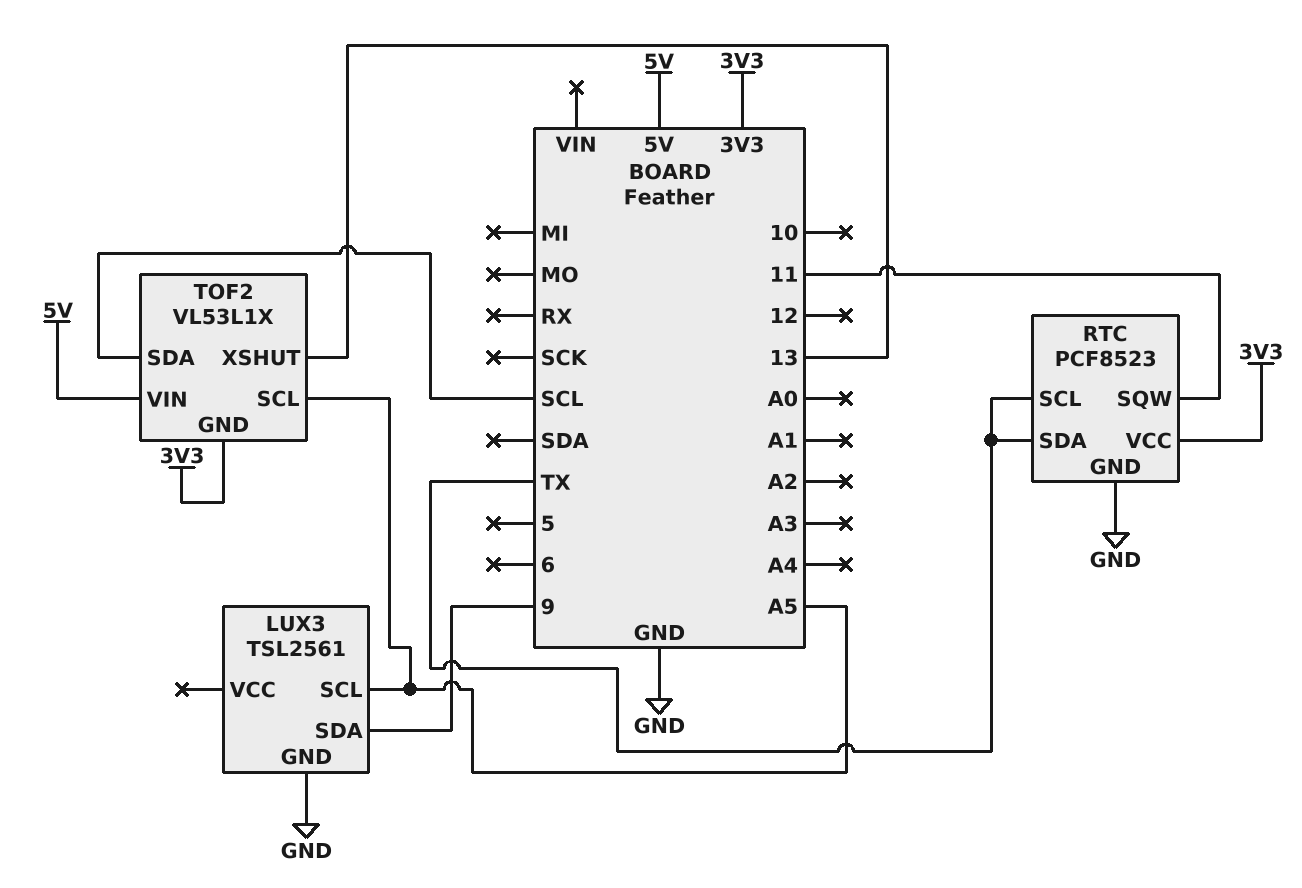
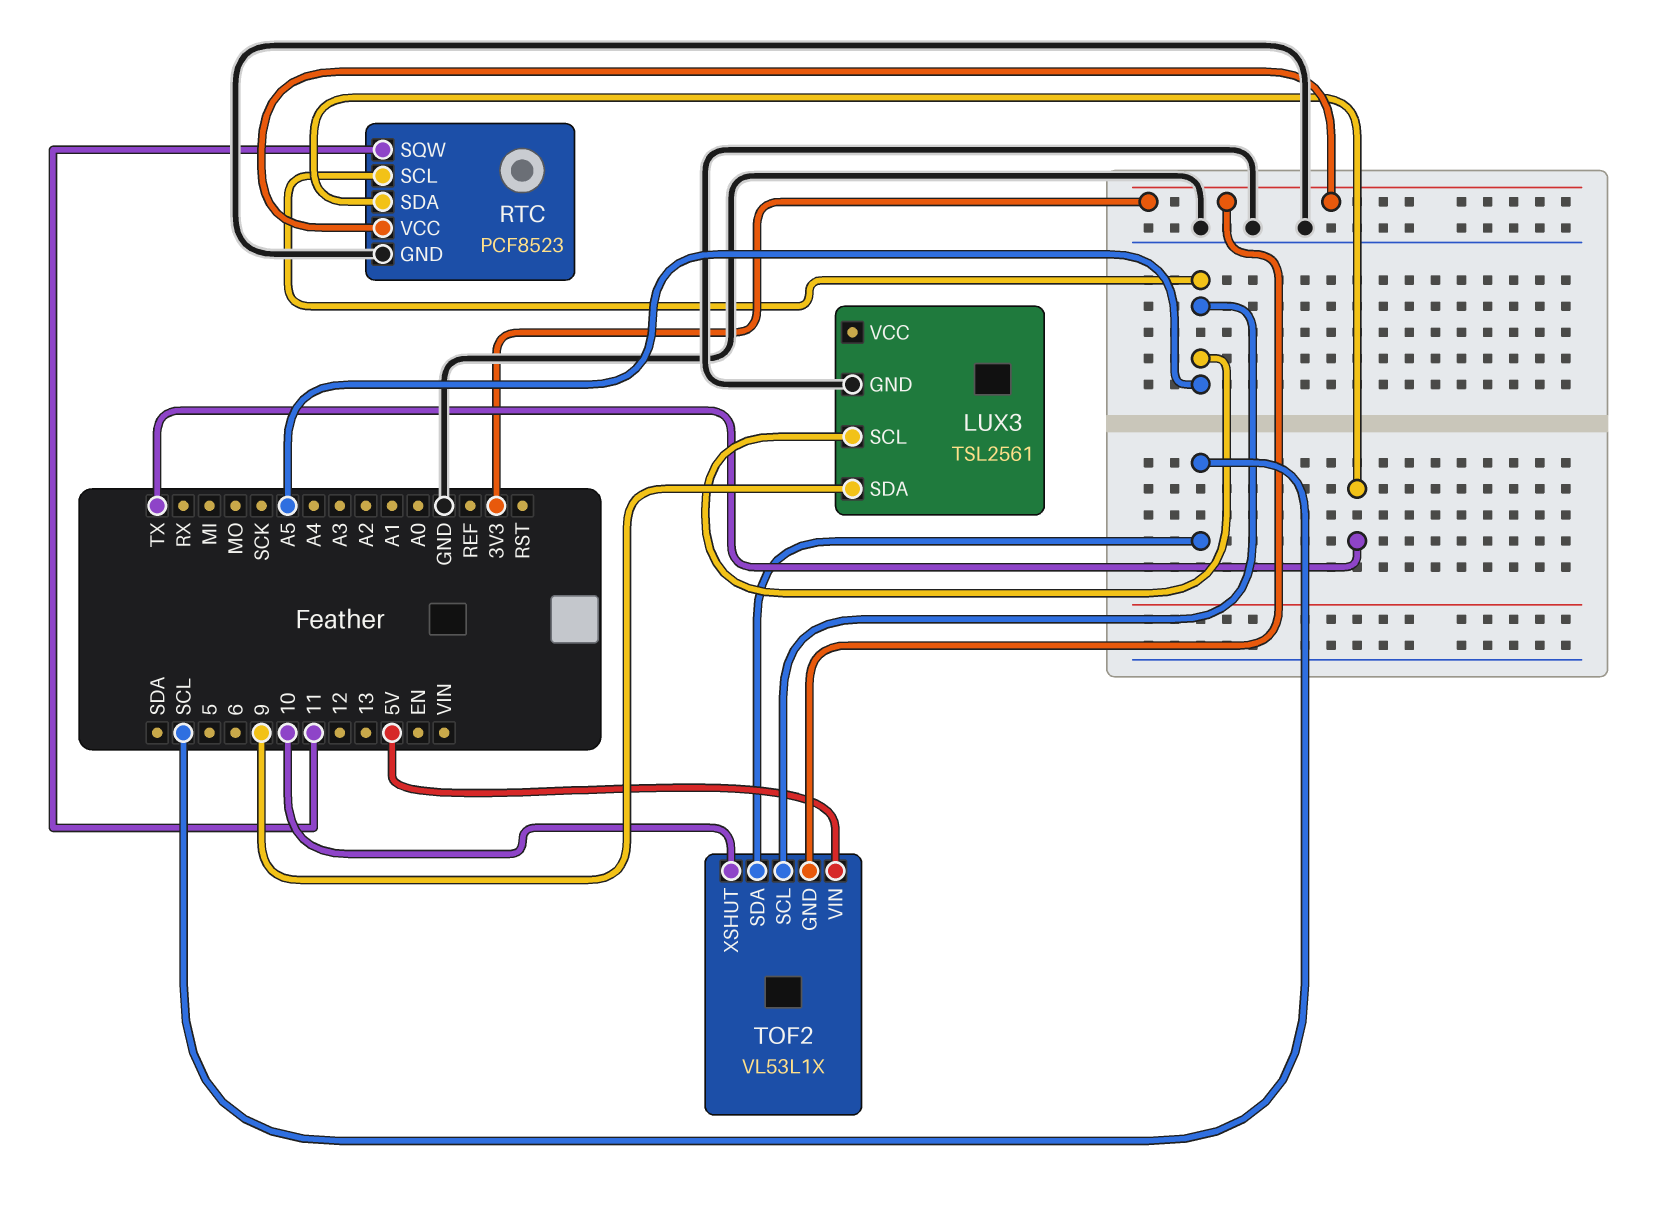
RTC pin SCL: TX -> A5
TOF2 pin XSHUT: 13 -> 10

